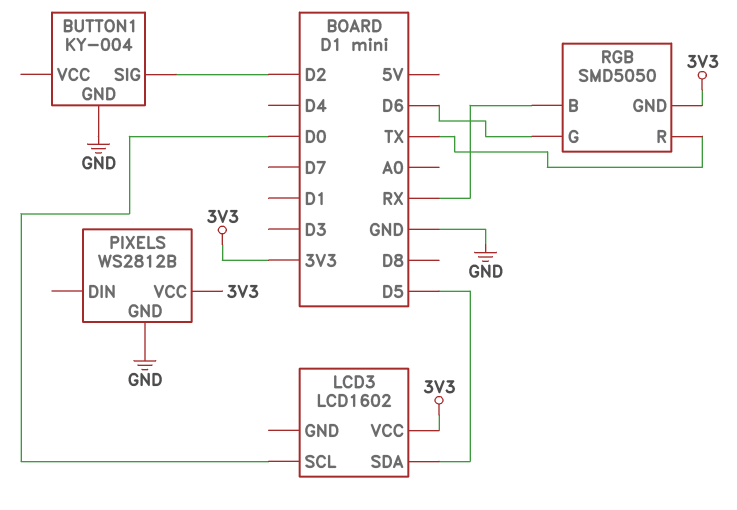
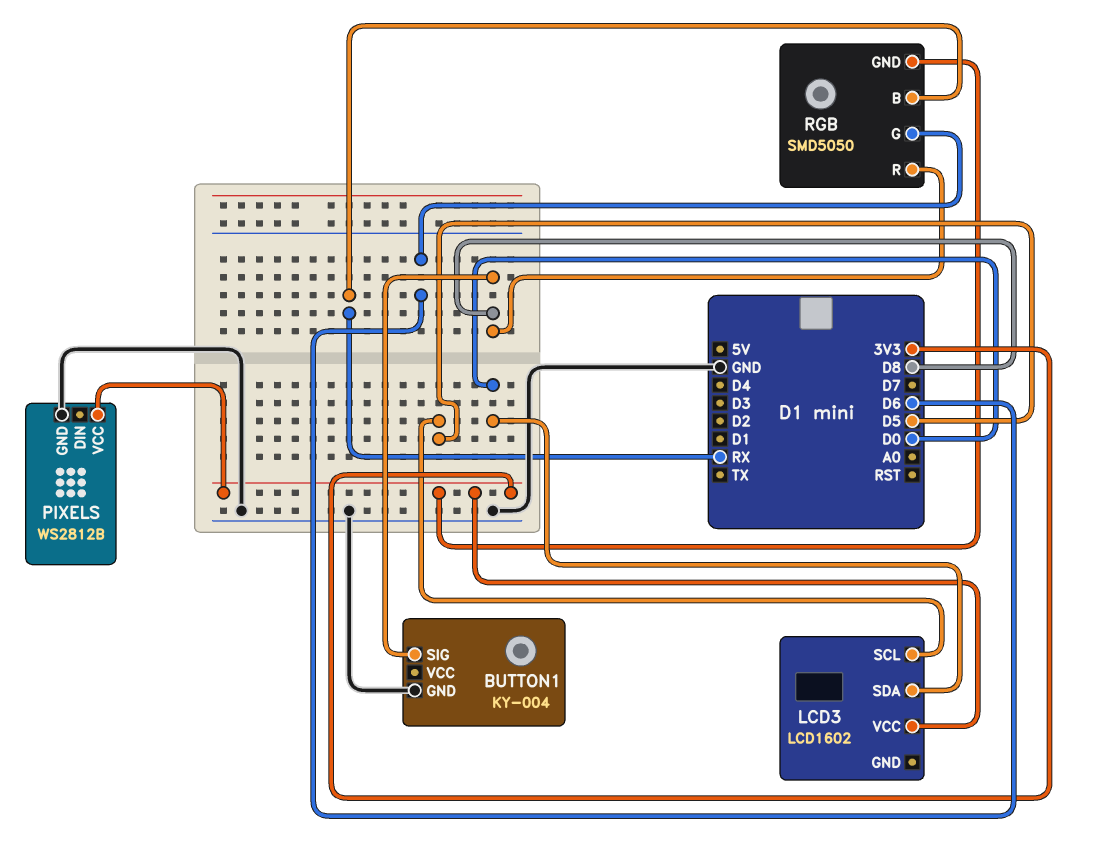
BUTTON1 pin SIG: D2 -> D8
LCD3 pin SCL: D0 -> D5
LCD3 pin SDA: D5 -> D0
RGB pin R: TX -> D8

